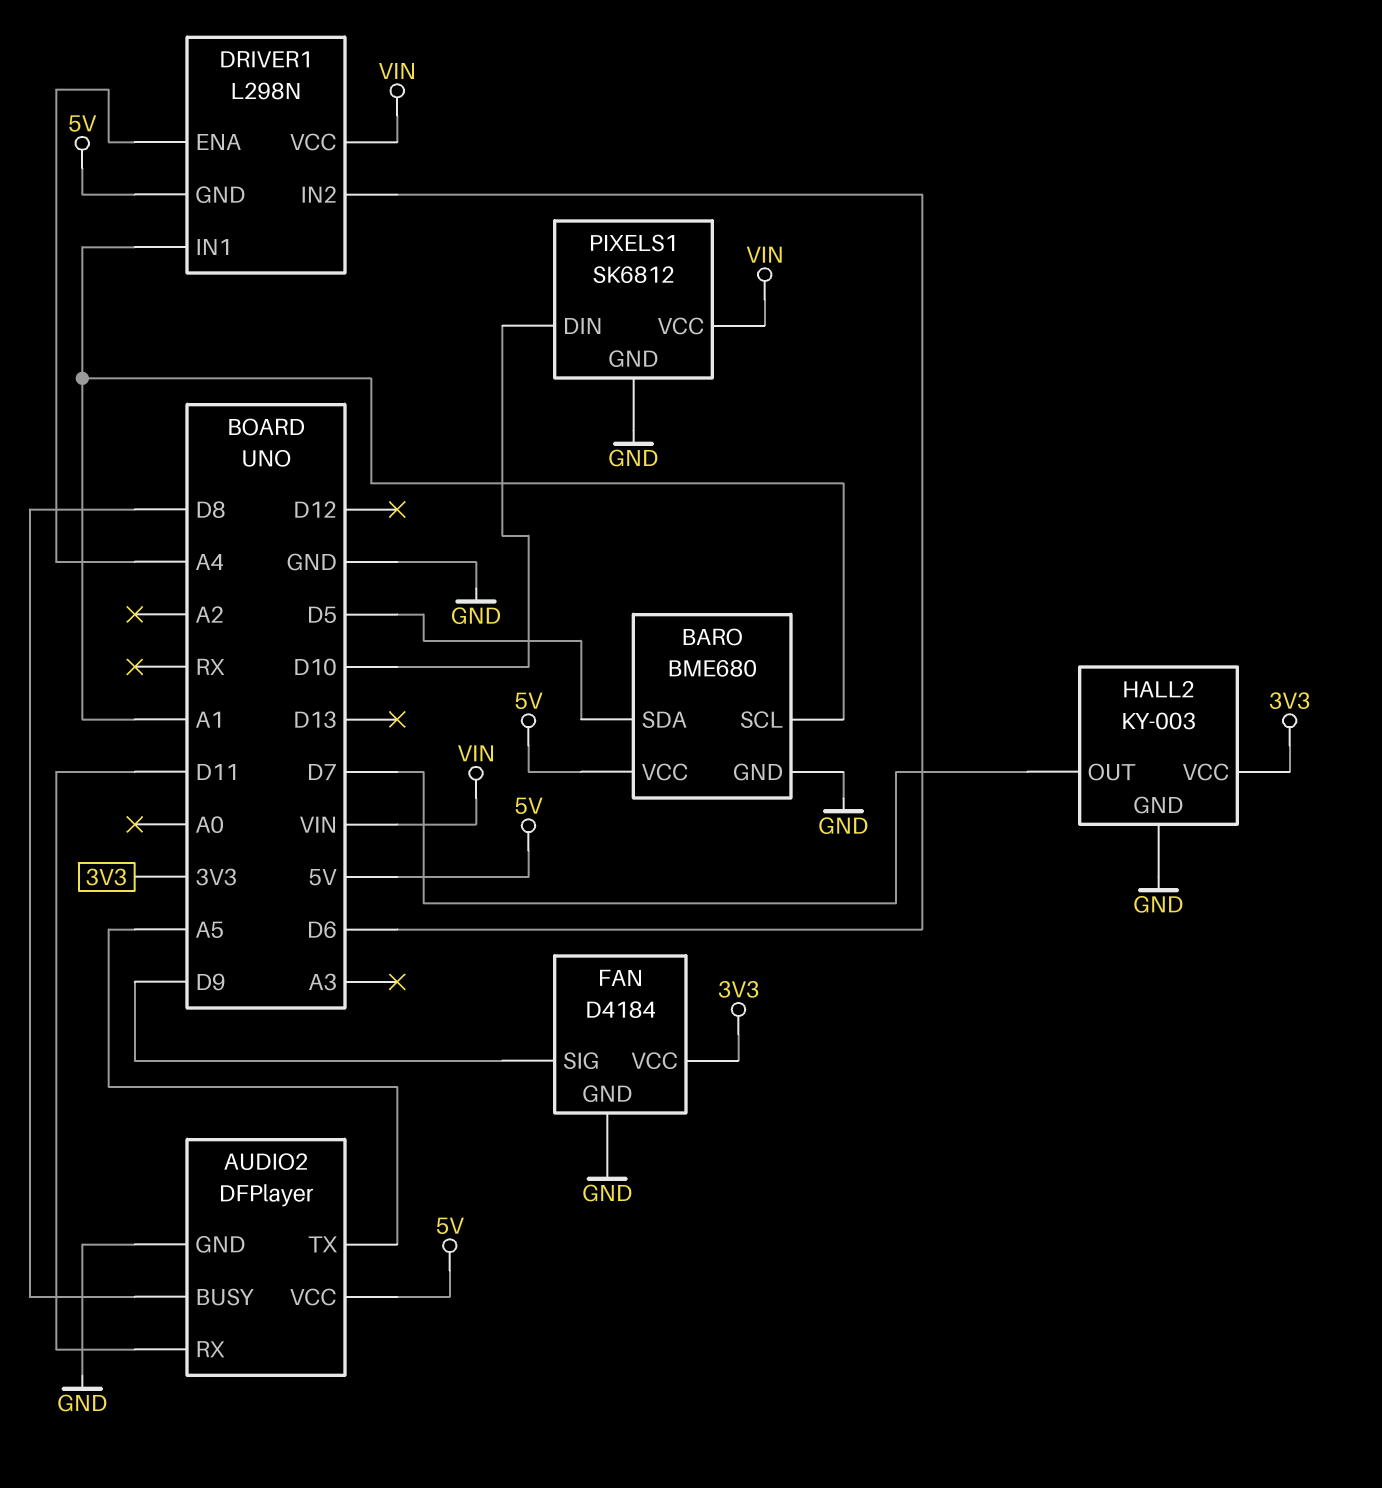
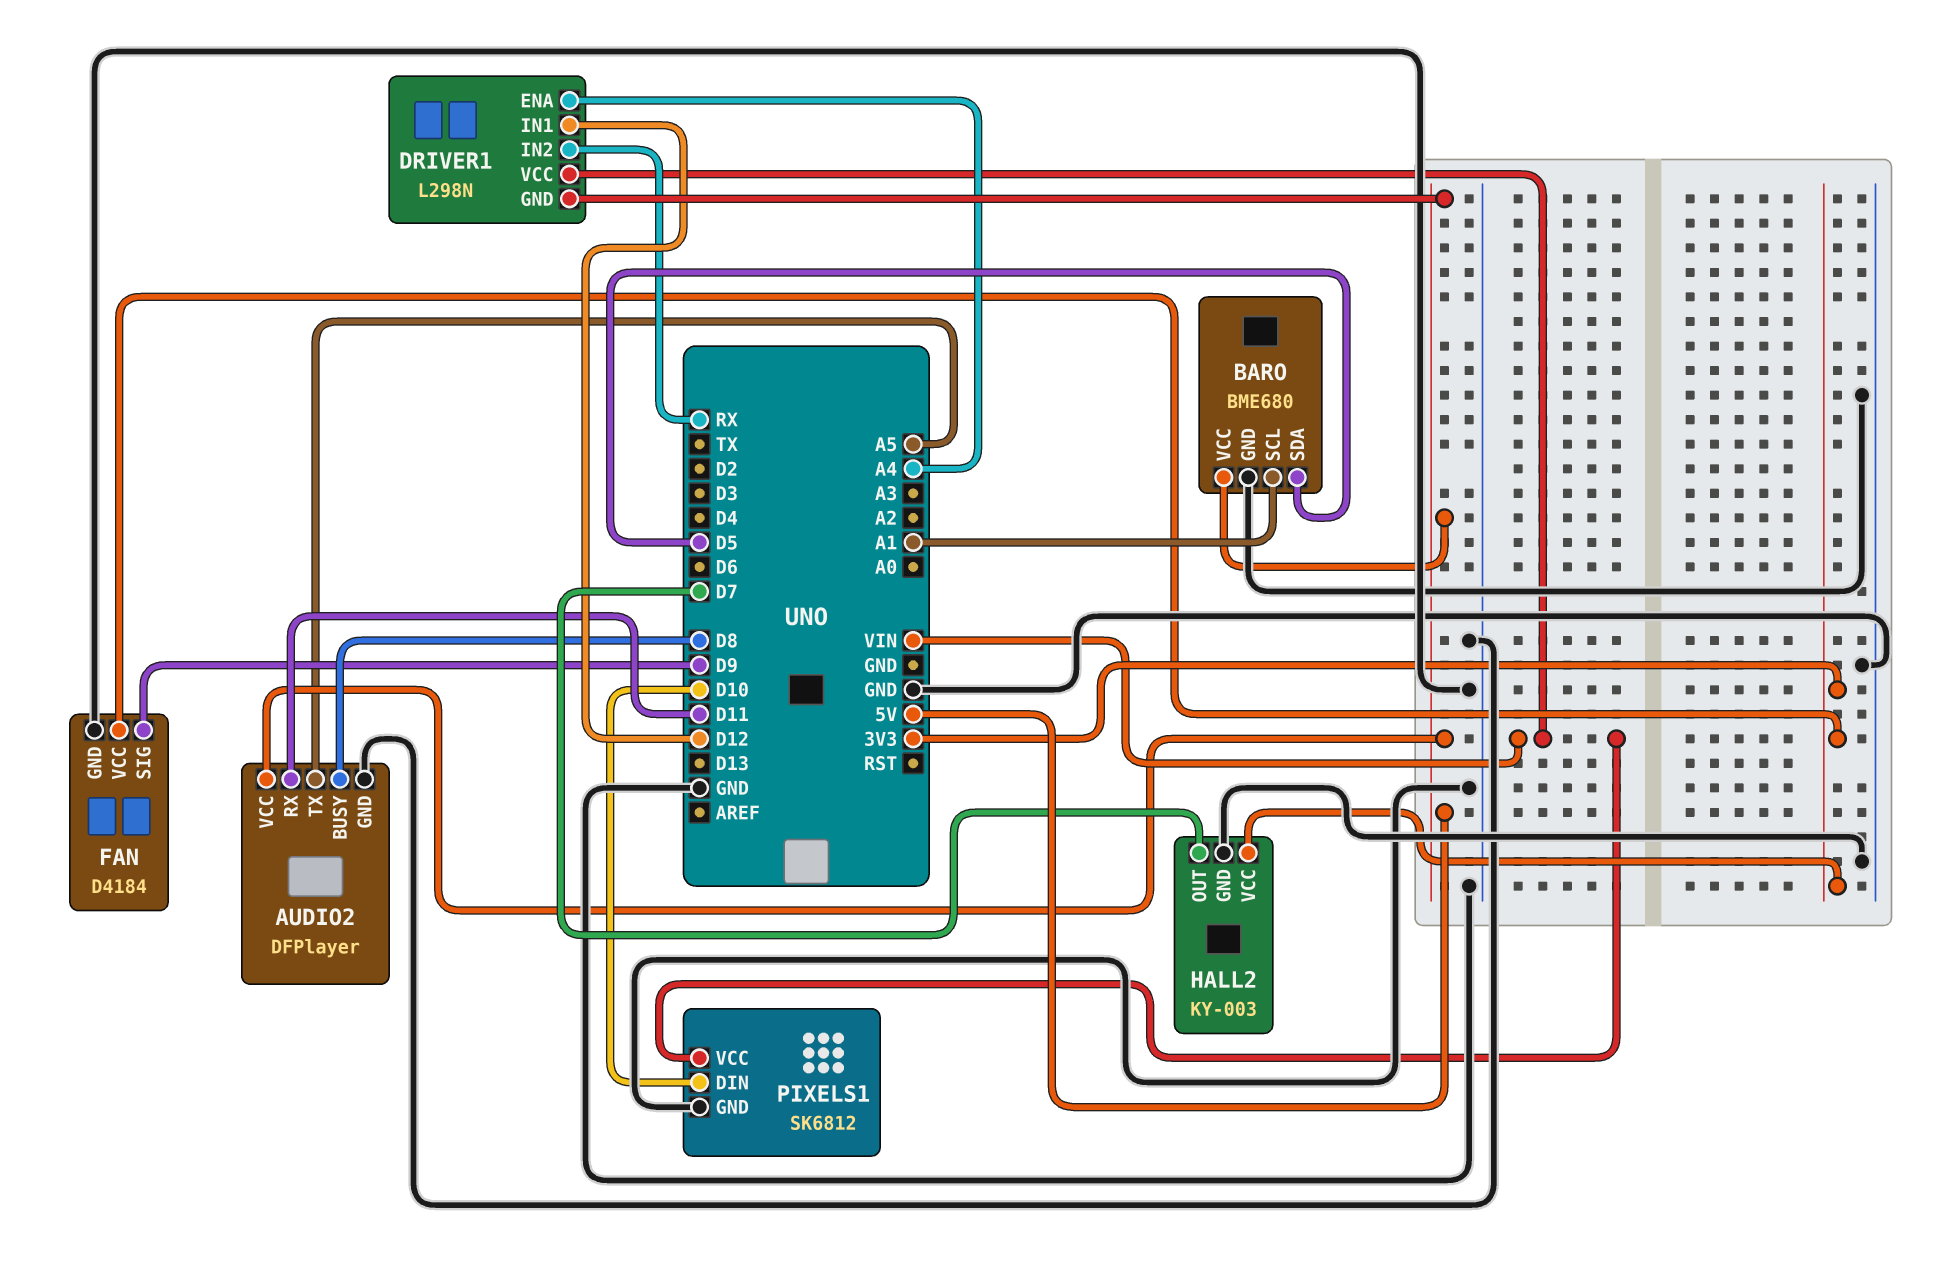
DRIVER1 pin IN1: A1 -> D12
DRIVER1 pin IN2: D6 -> RX

